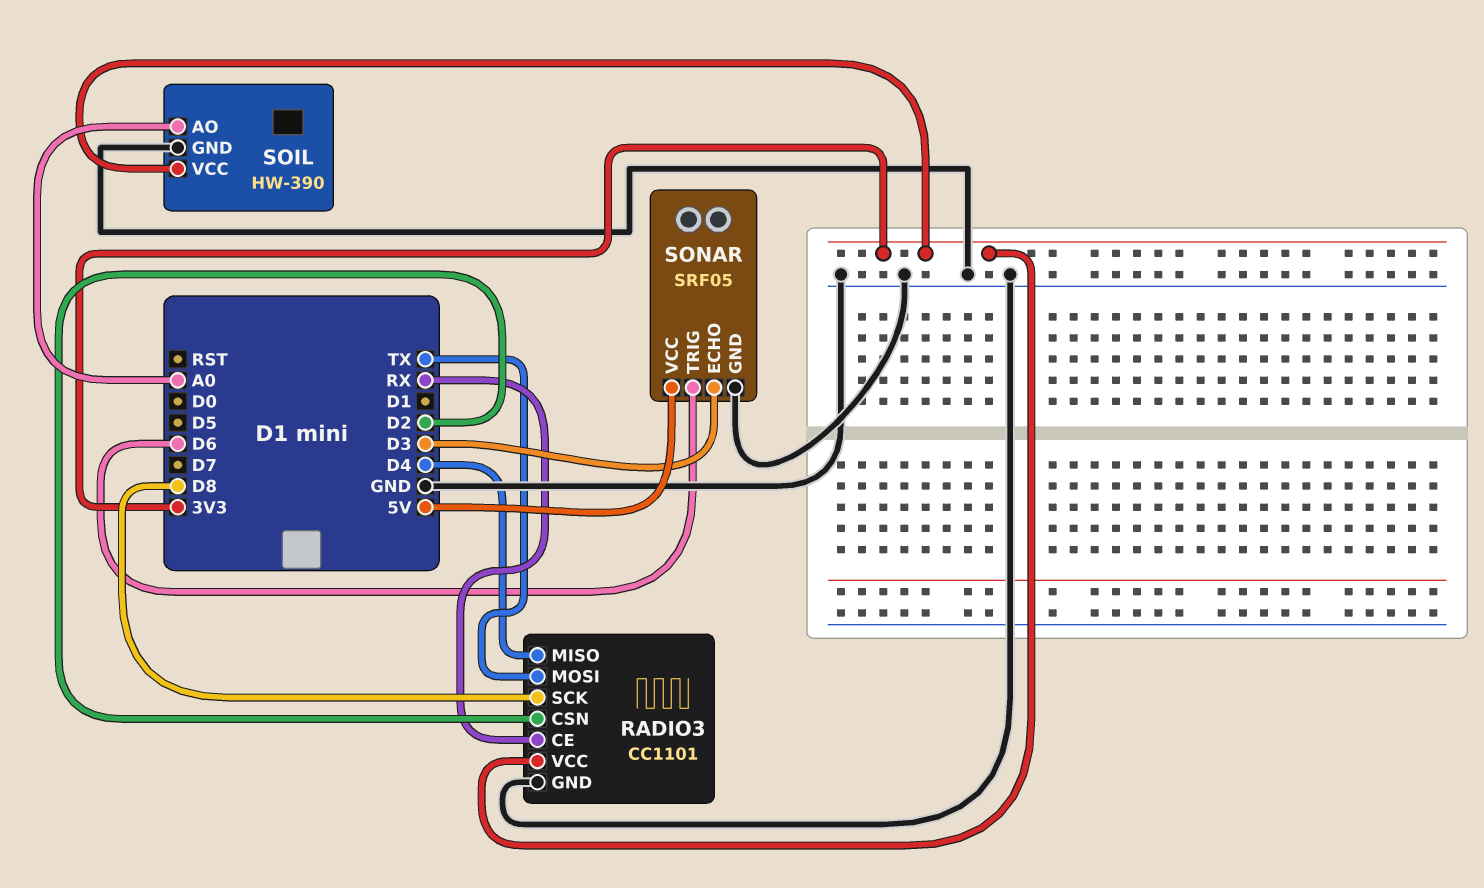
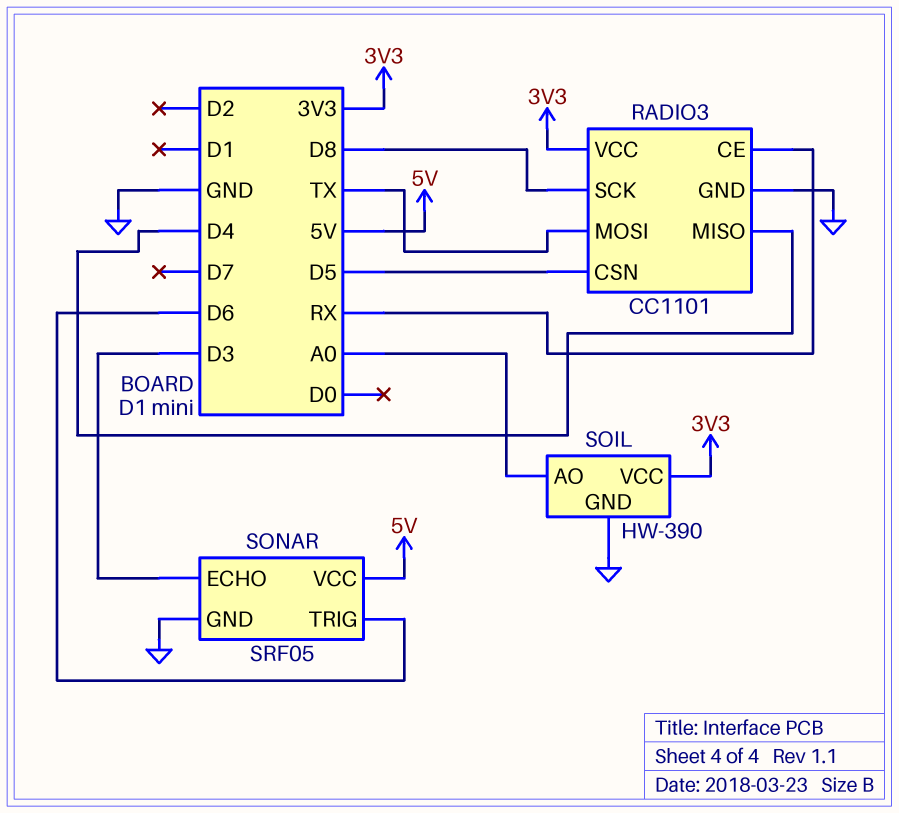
RADIO3 pin CSN: D2 -> D5

